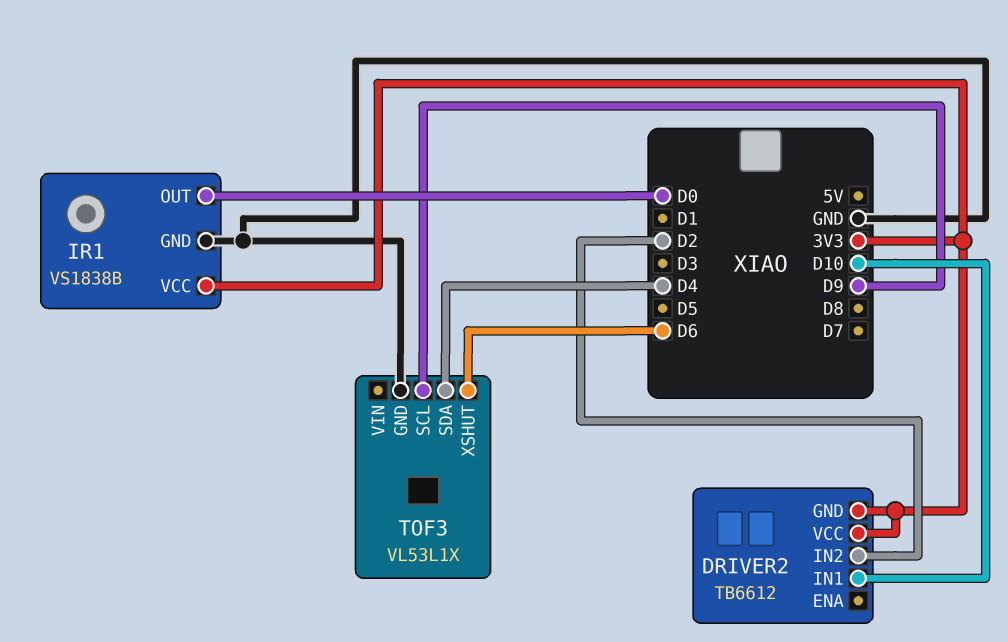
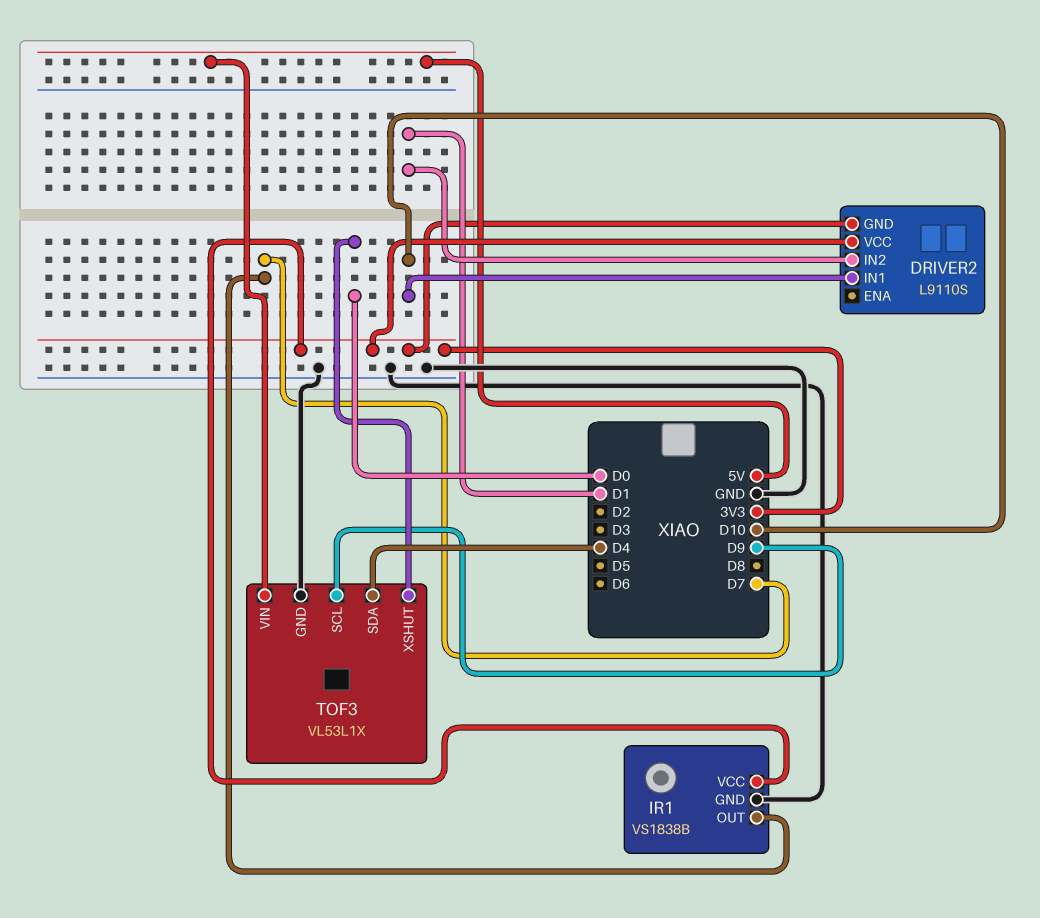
DRIVER2: TB6612 -> L9110S
DRIVER2 pin IN2: D2 -> D1
IR1 pin OUT: D0 -> D7
TOF3 pin VIN: none -> 5V
TOF3 pin XSHUT: D6 -> D0

